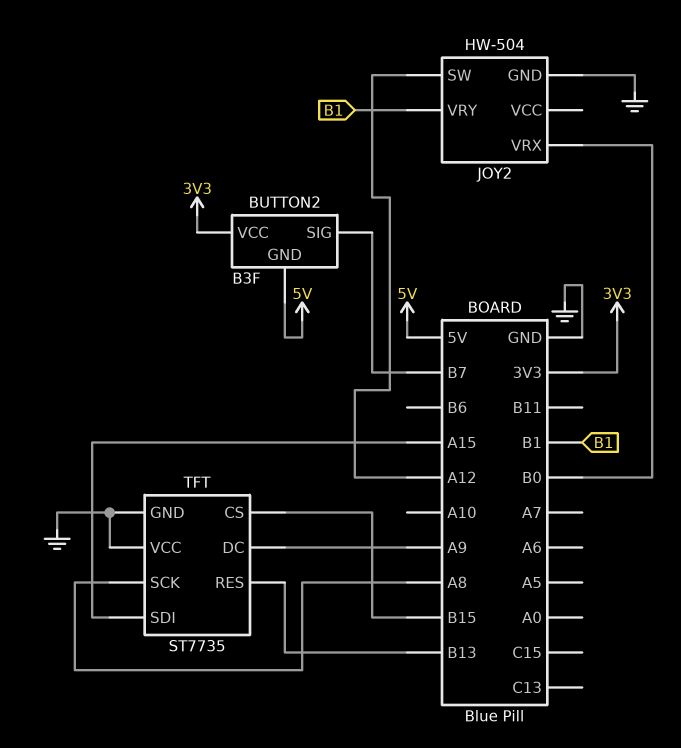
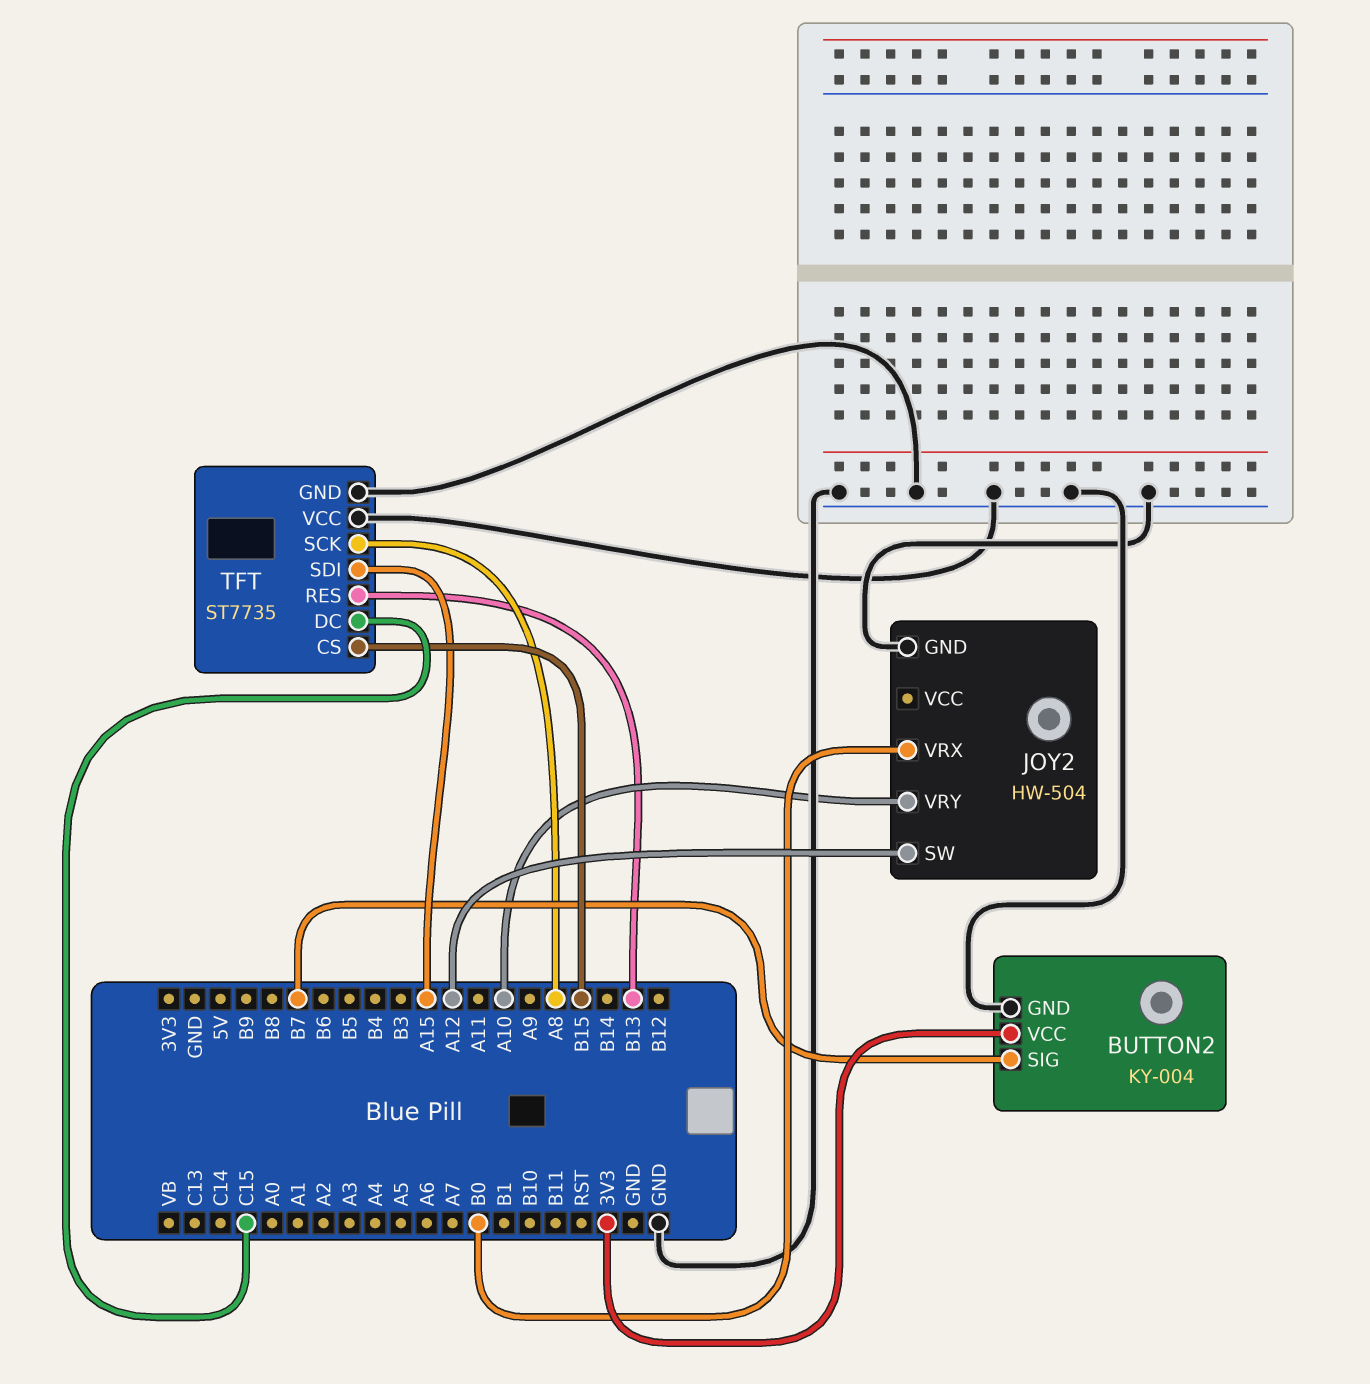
BUTTON2: B3F -> KY-004
BUTTON2 pin GND: 5V -> GND
JOY2 pin VRY: B1 -> A10
TFT pin DC: A9 -> C15

